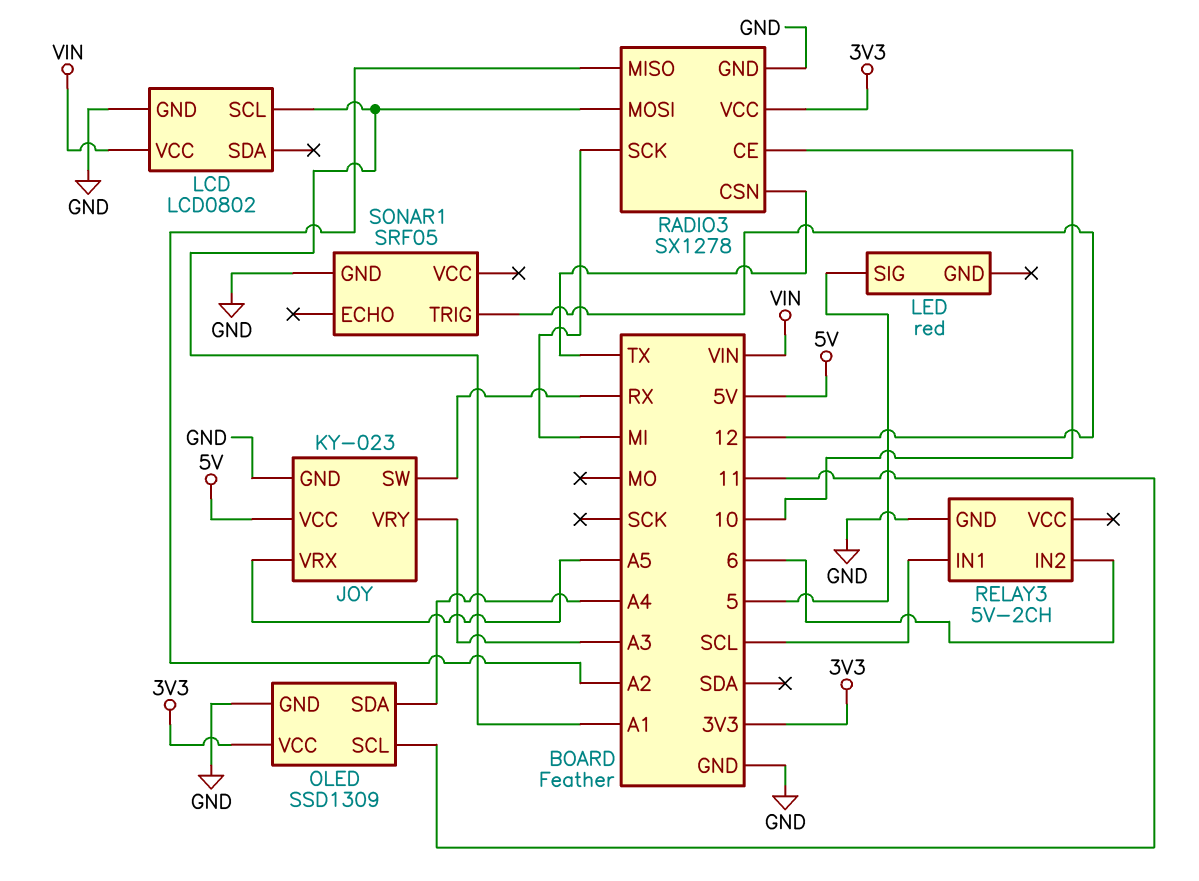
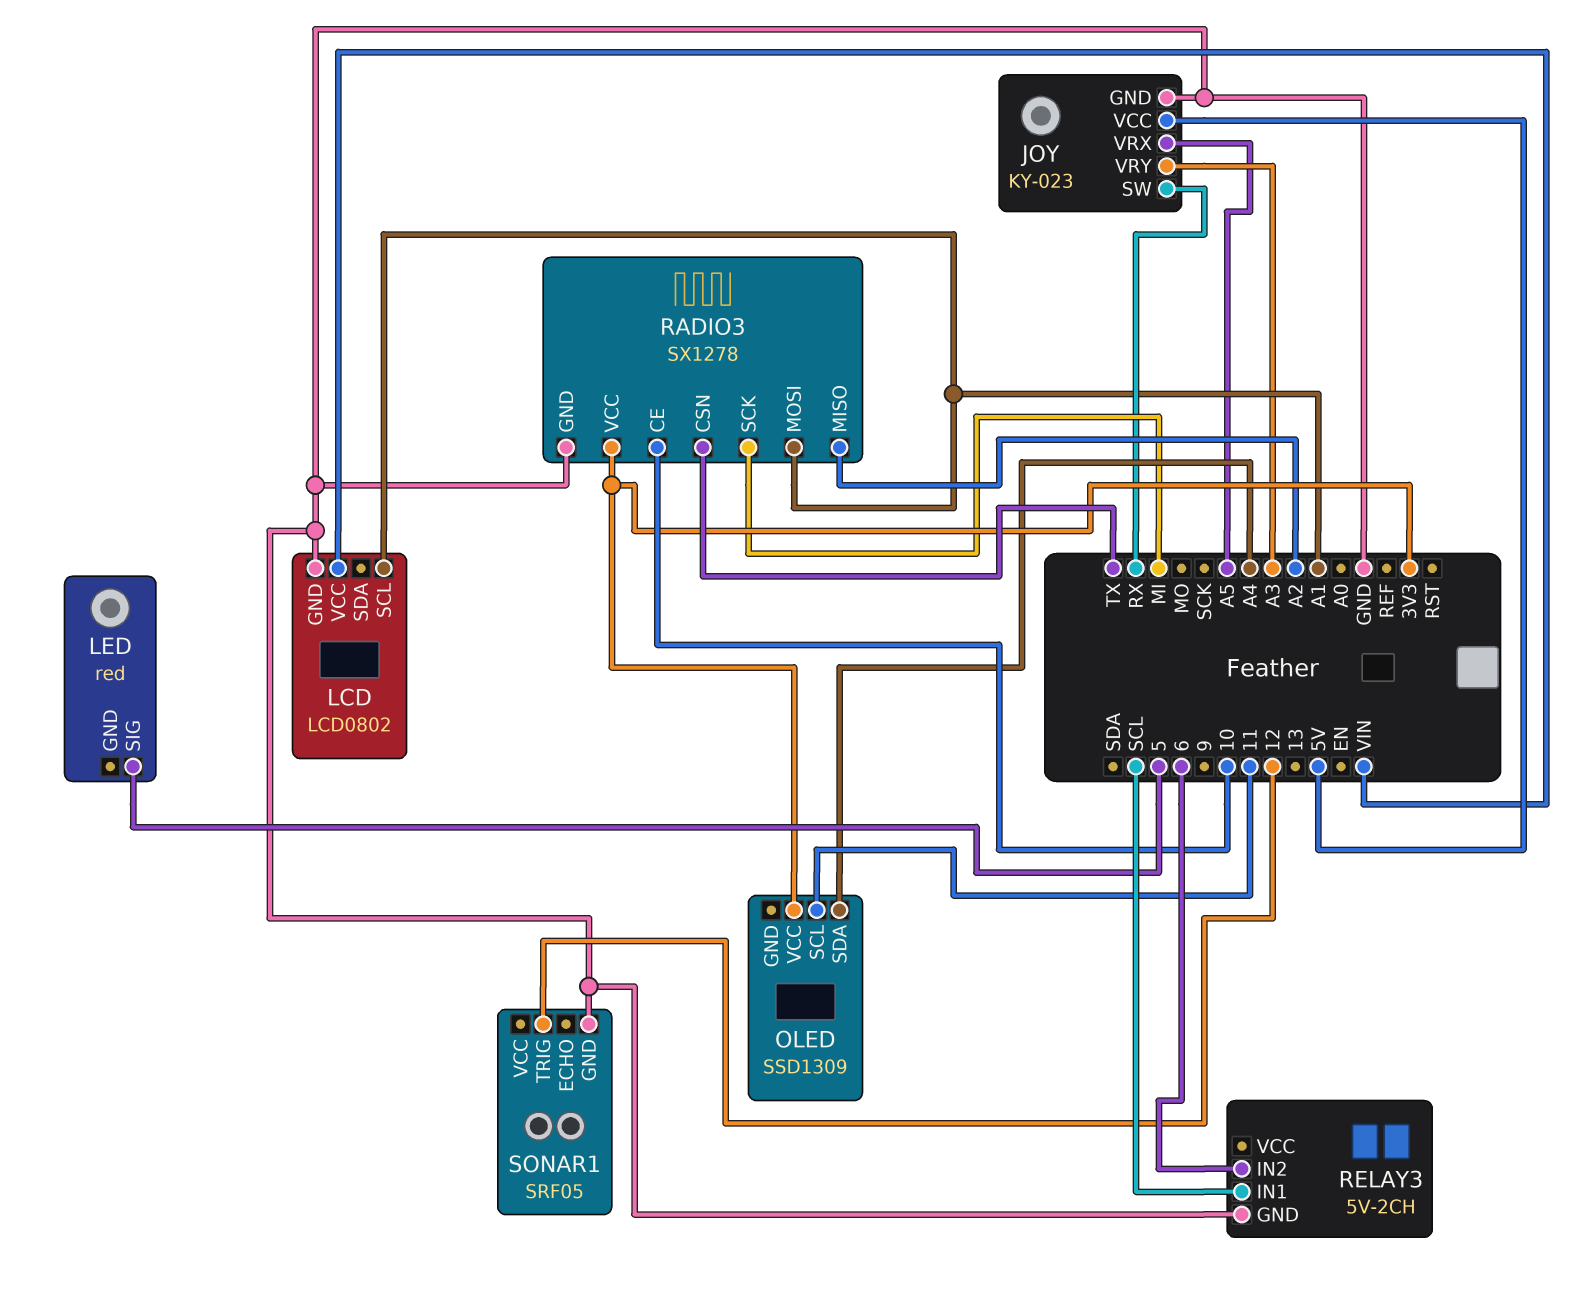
OLED pin GND: GND -> none

